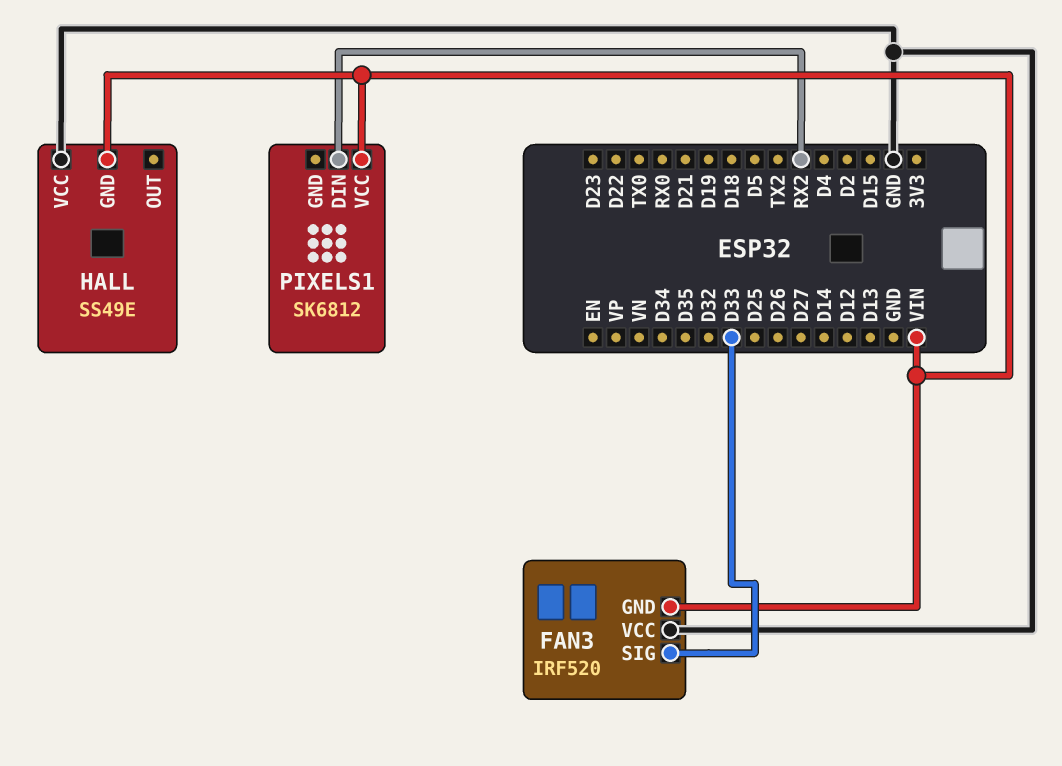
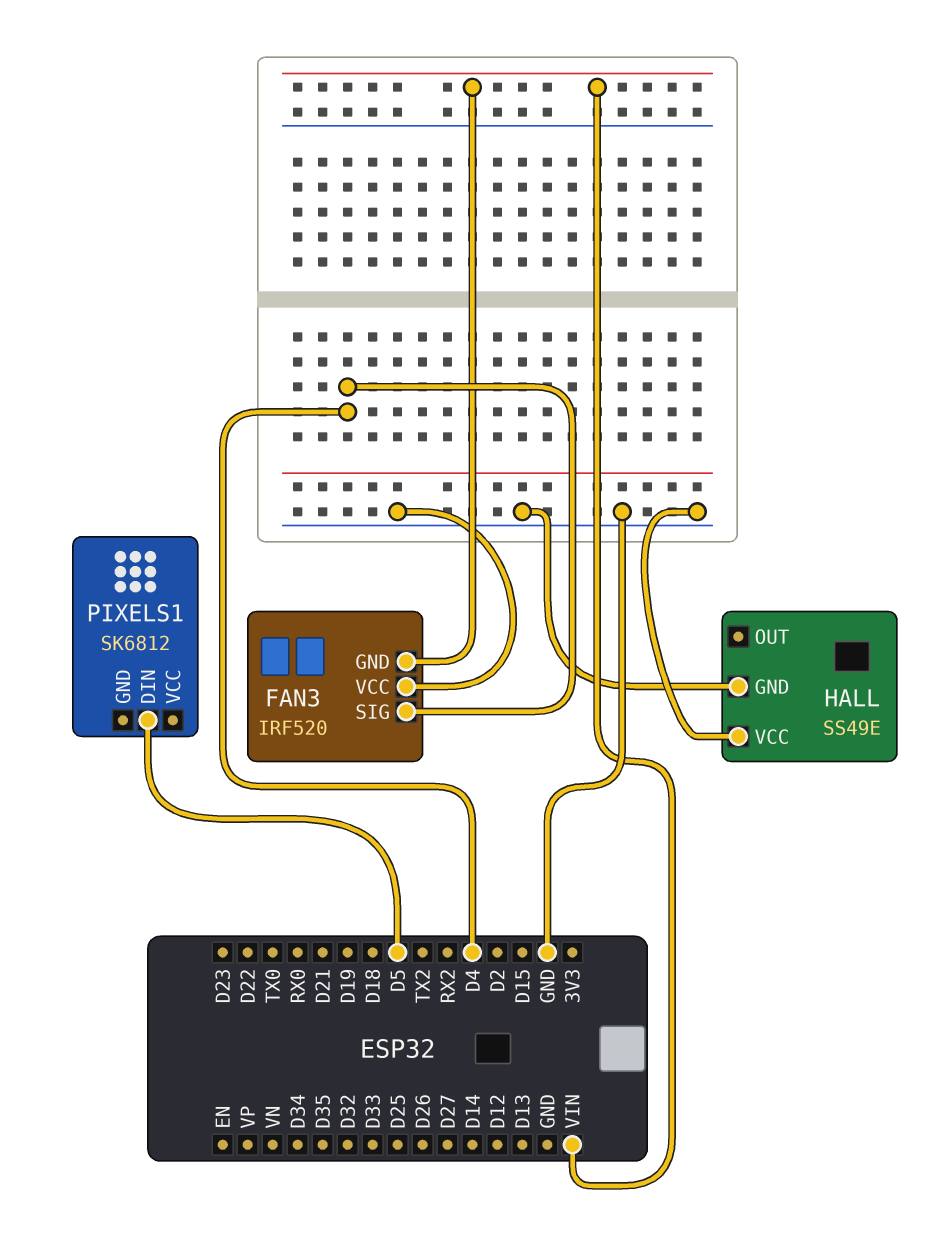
FAN3 pin SIG: D33 -> D4
HALL pin GND: VIN -> GND
PIXELS1 pin DIN: RX2 -> D5
PIXELS1 pin VCC: VIN -> none

